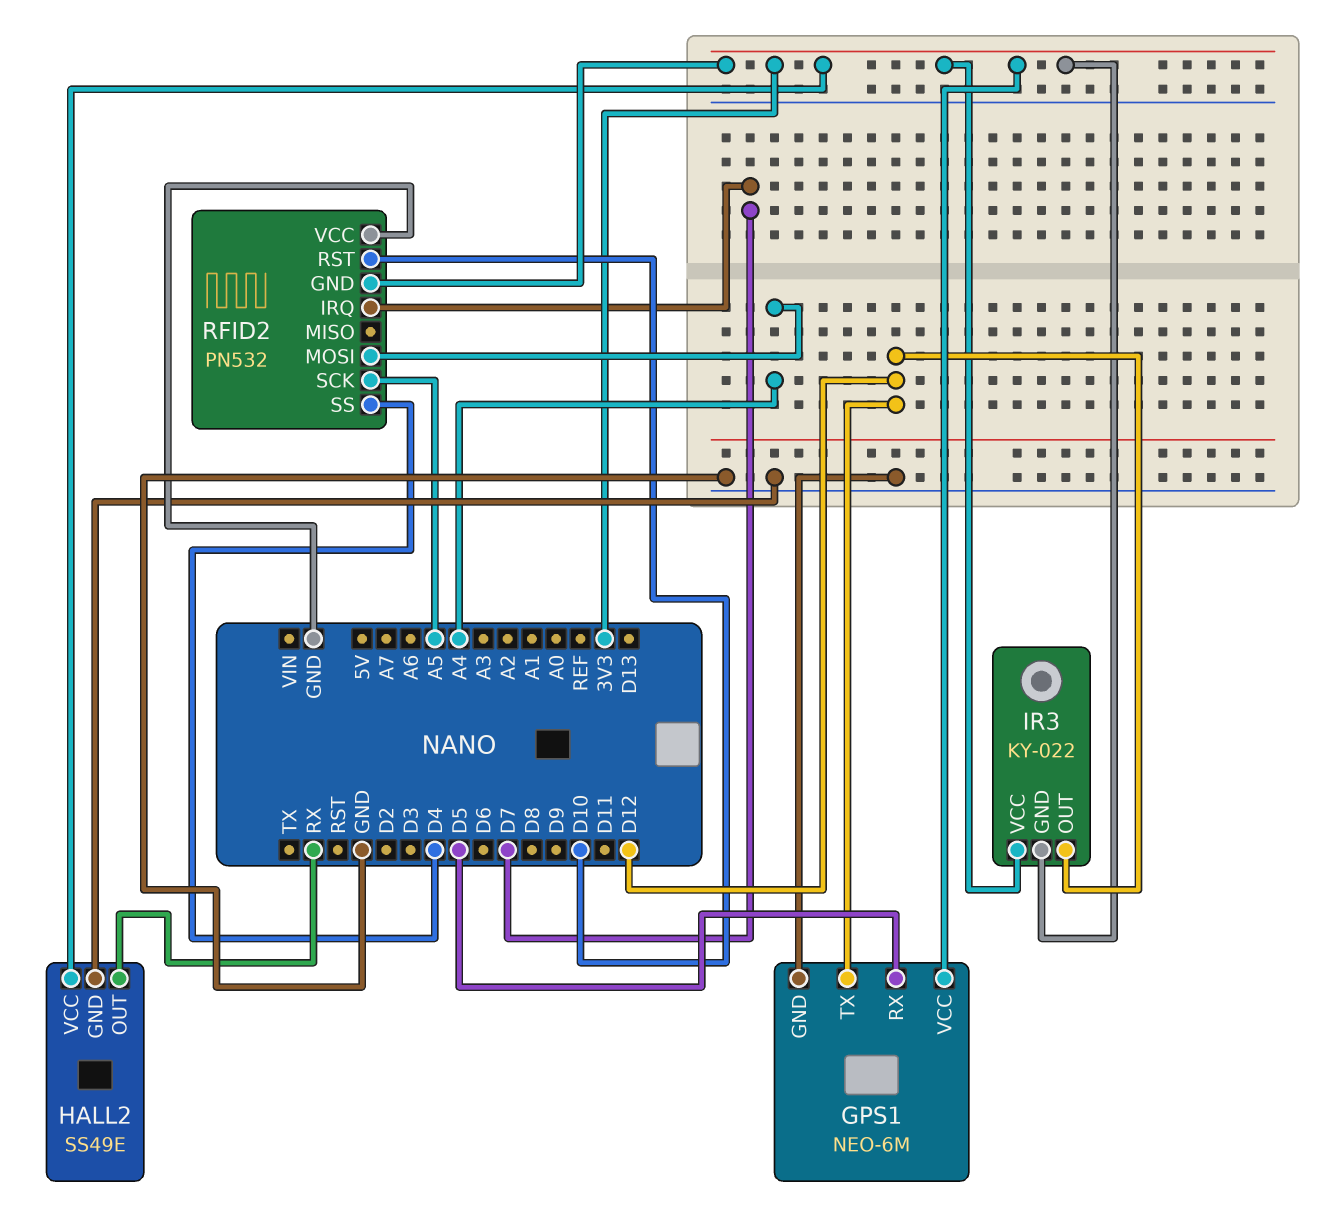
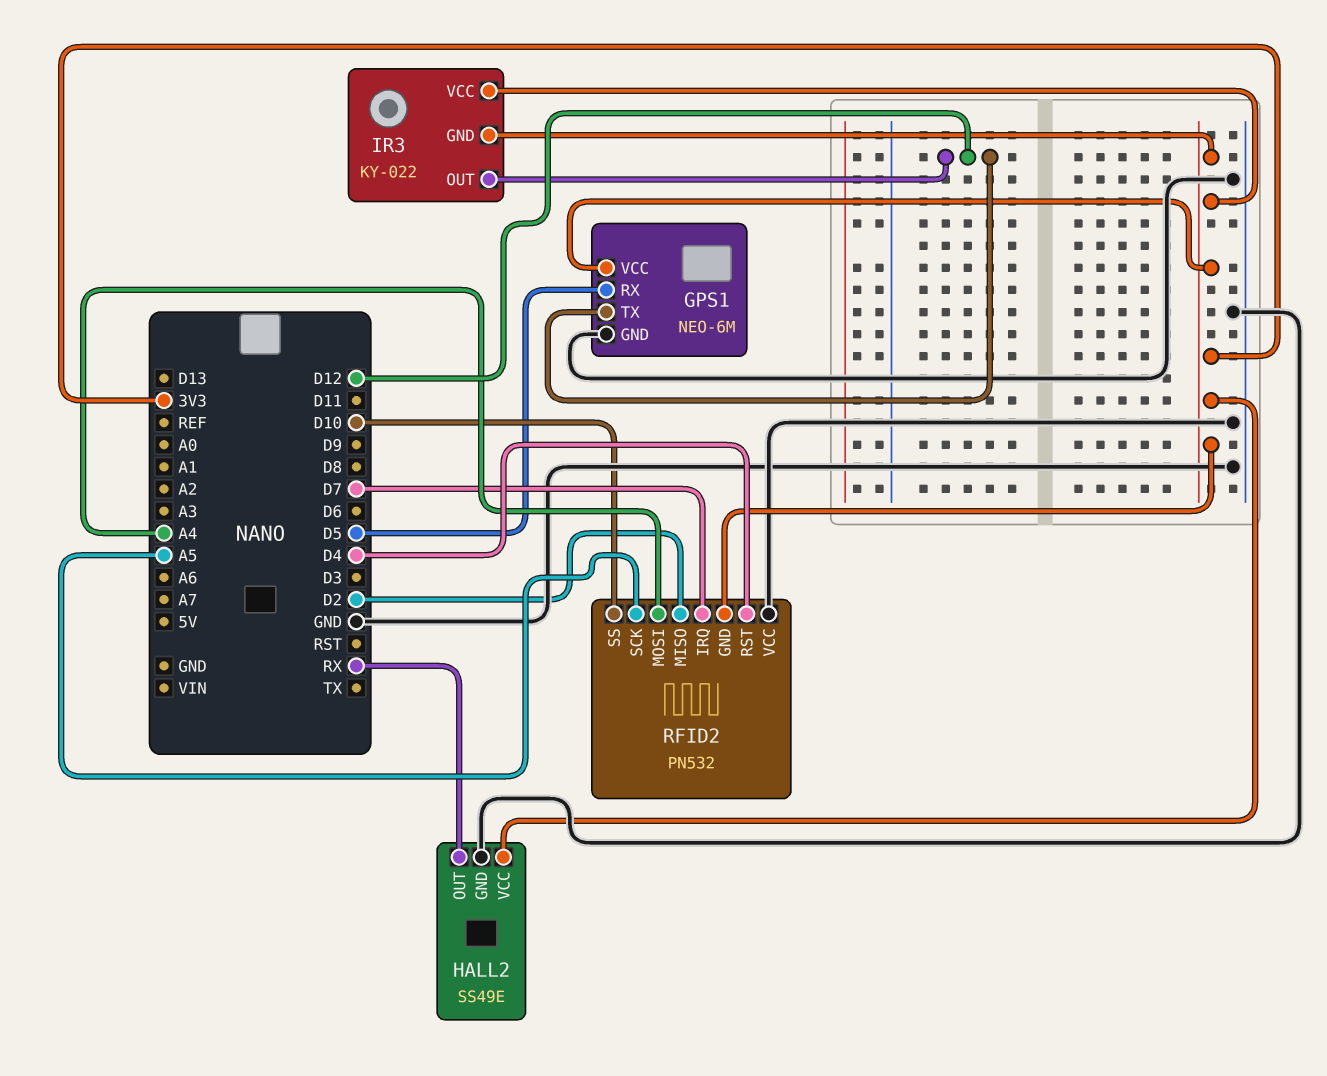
RFID2 pin MISO: none -> D2
RFID2 pin RST: D10 -> D4
RFID2 pin SS: D4 -> D10

